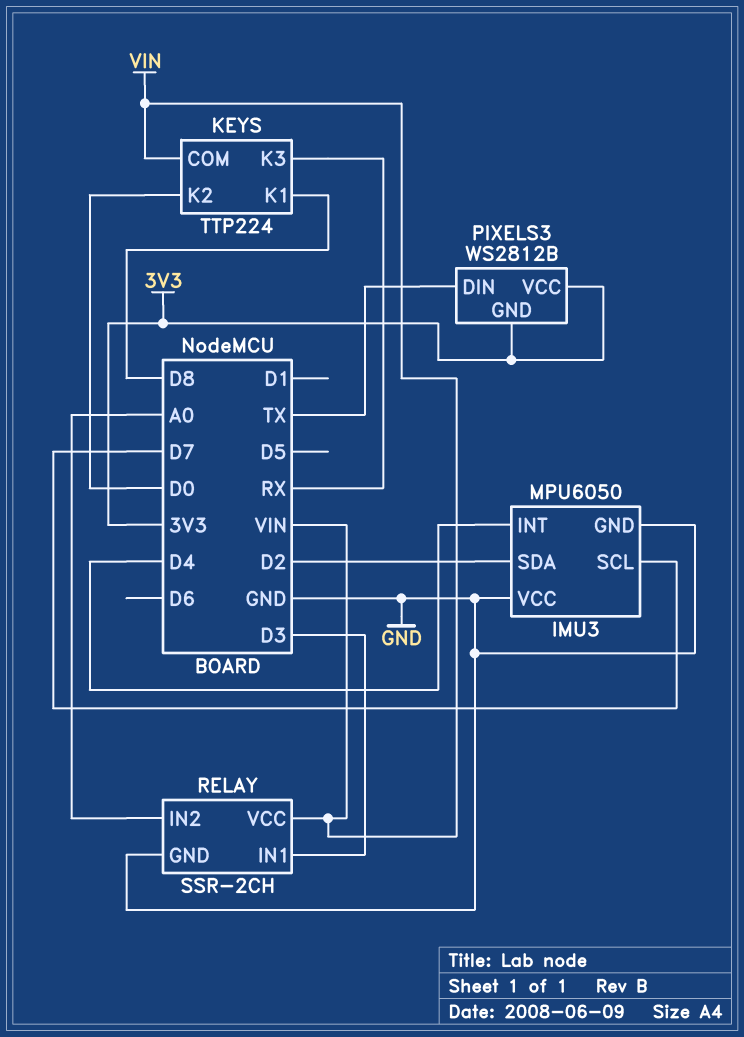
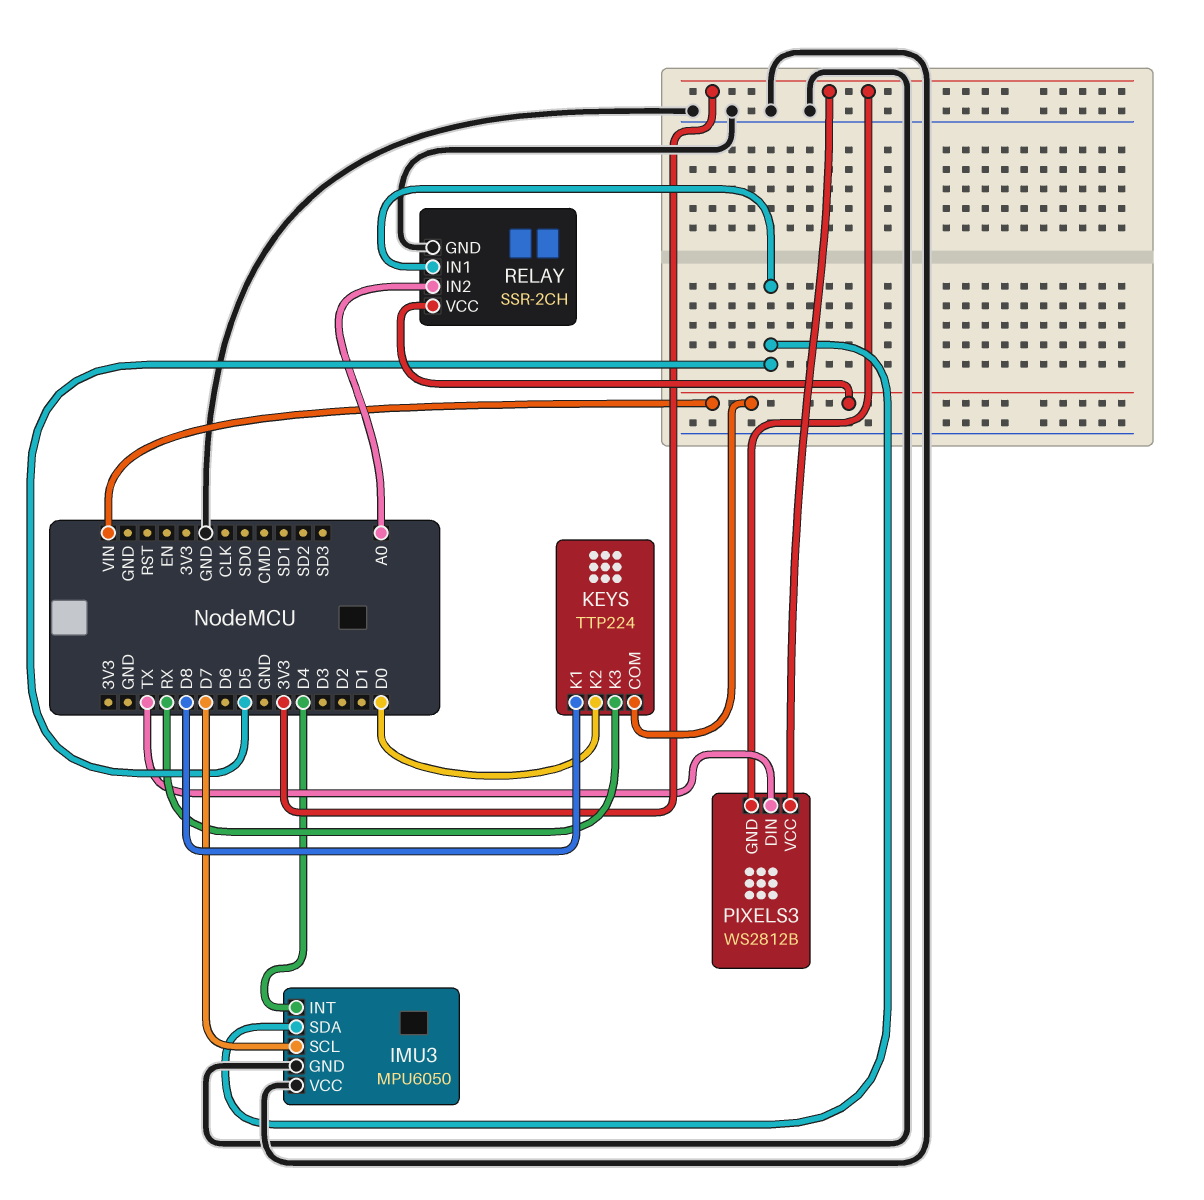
IMU3 pin SDA: D2 -> D5
RELAY pin IN1: D3 -> D5

